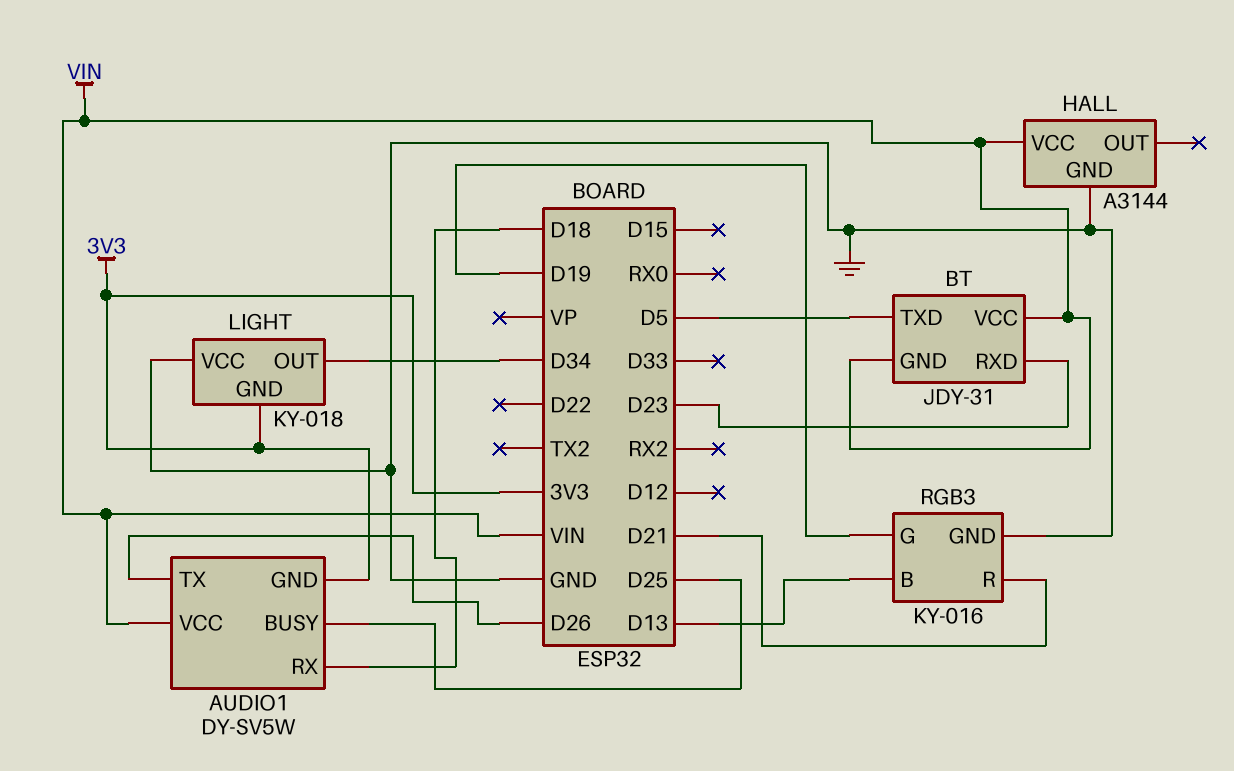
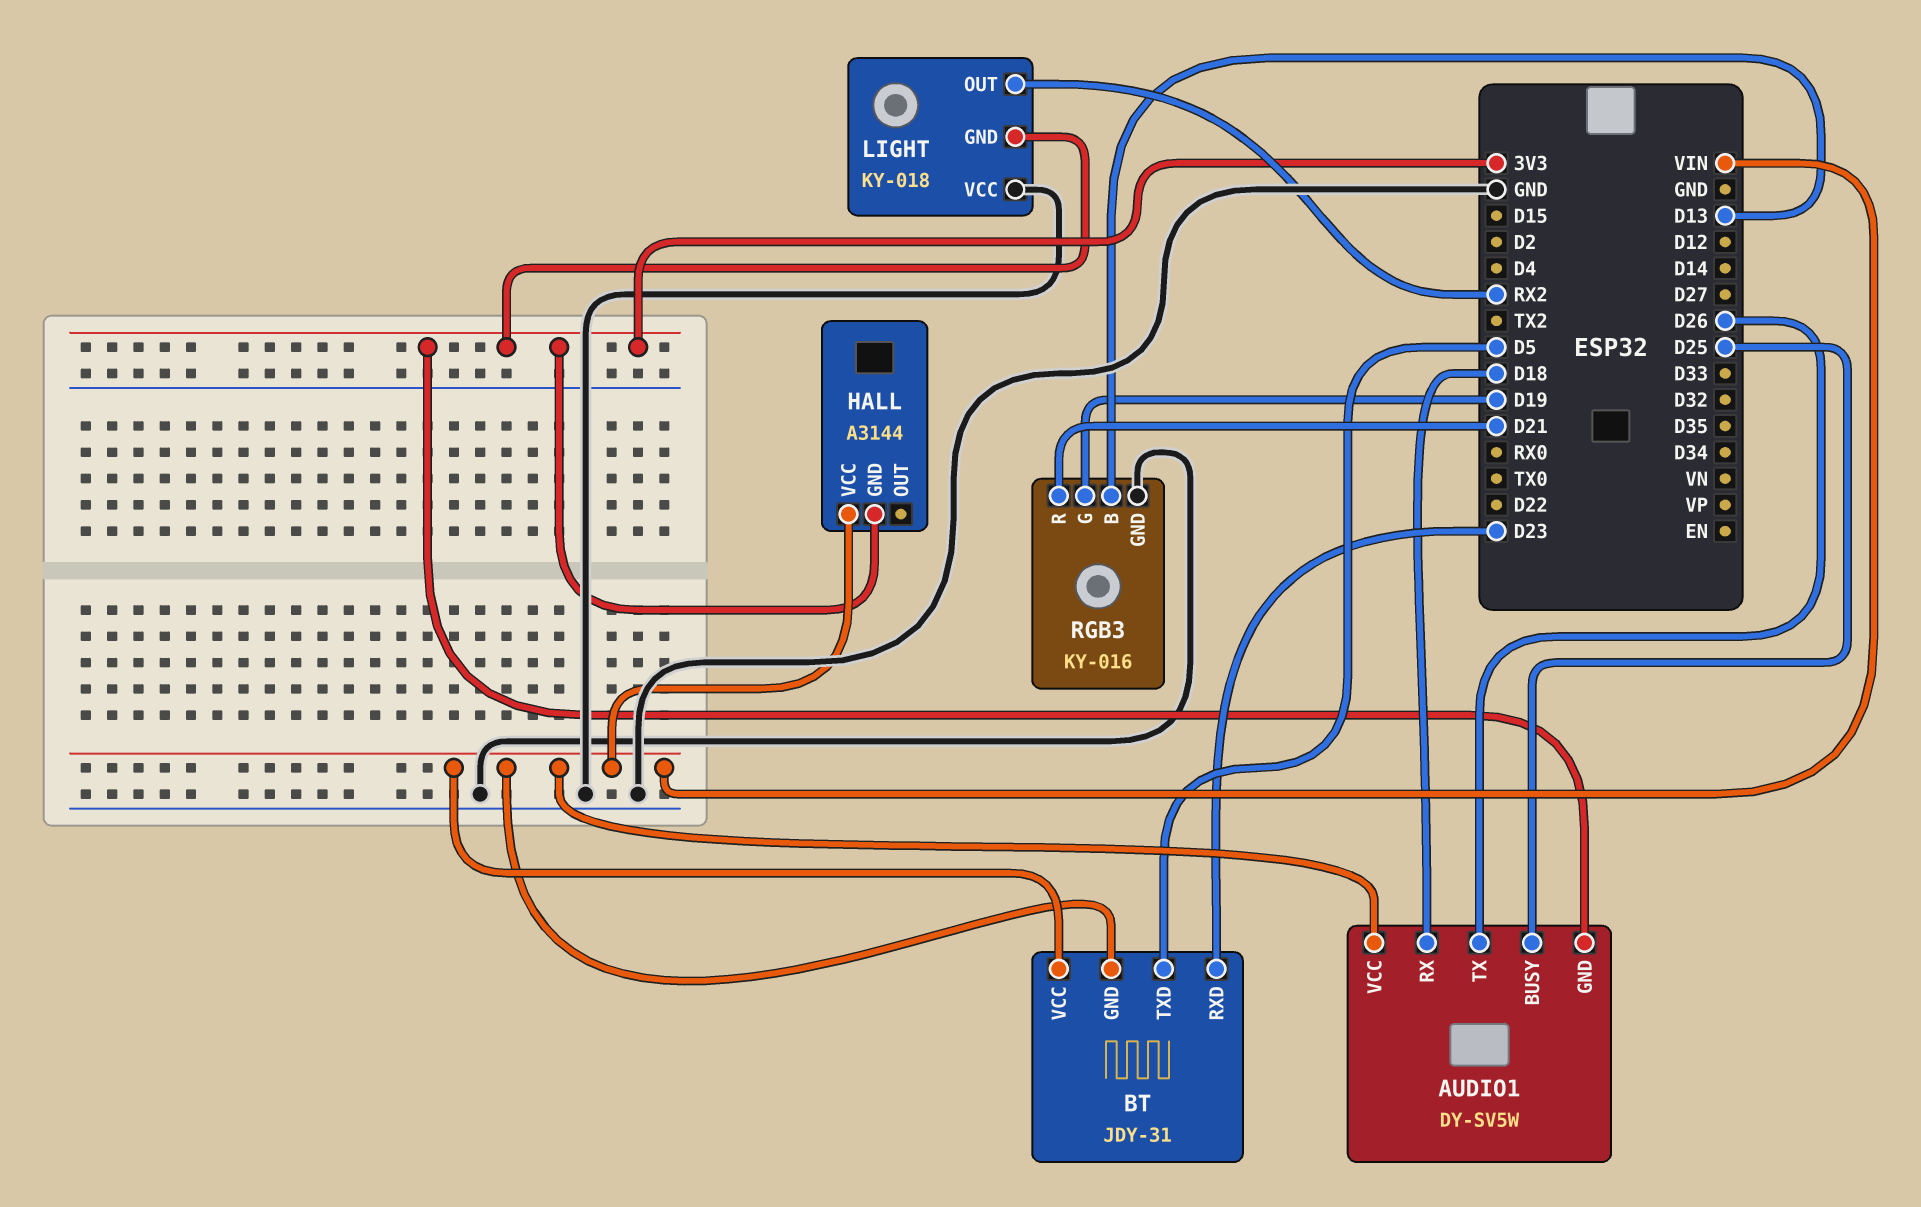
HALL pin GND: GND -> 3V3
LIGHT pin OUT: D34 -> RX2

